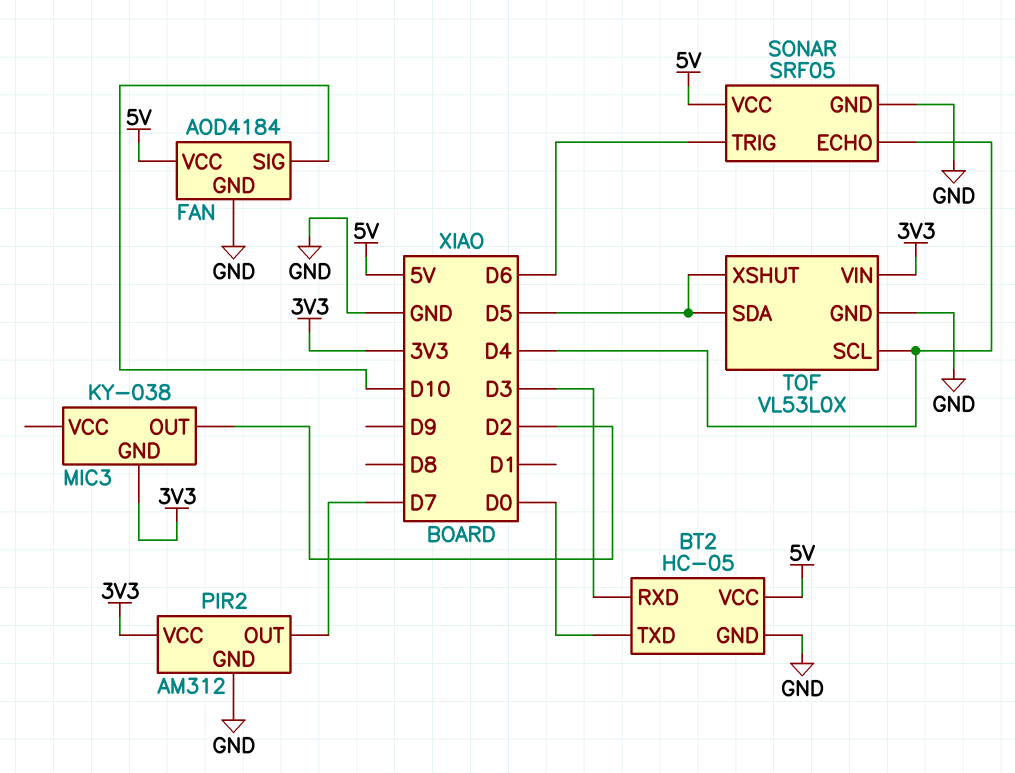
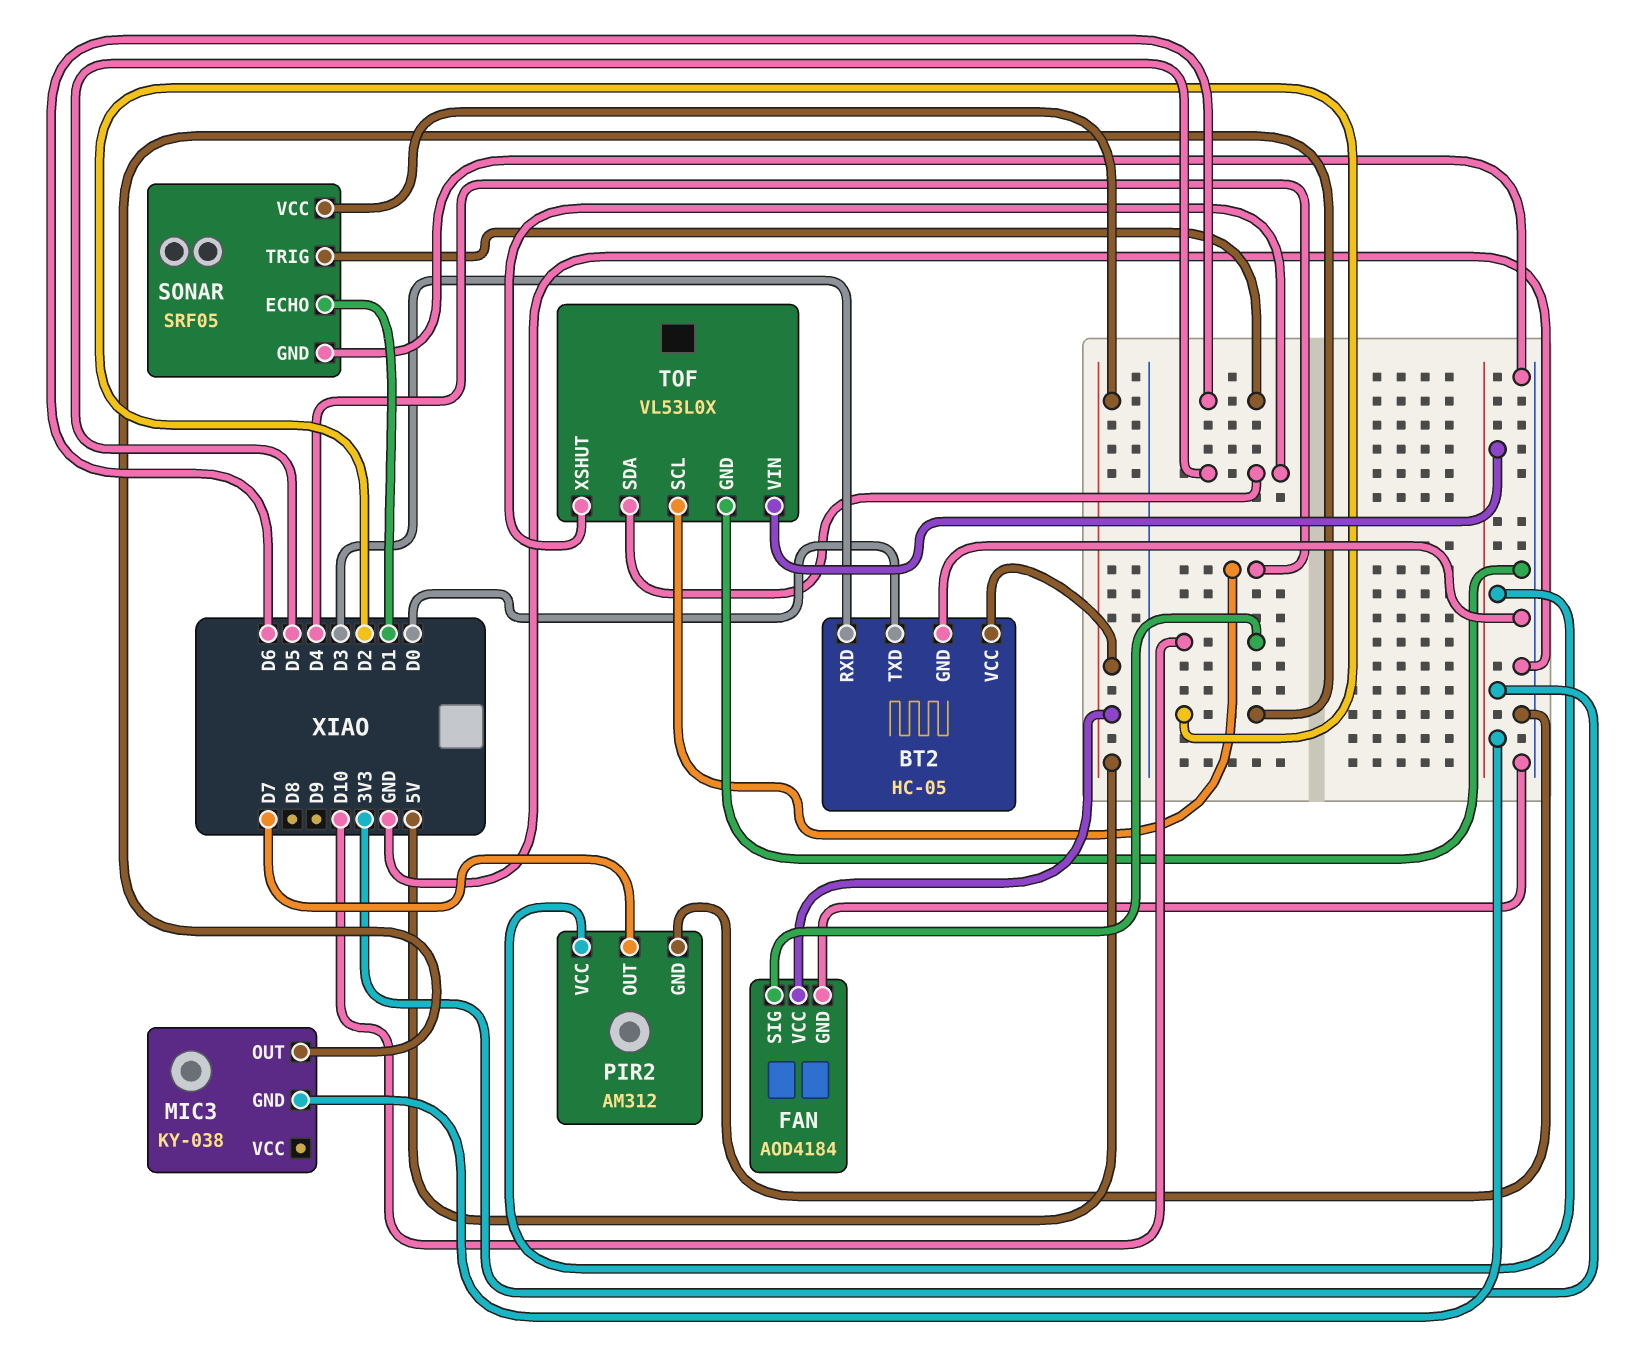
SONAR pin ECHO: D4 -> D1

